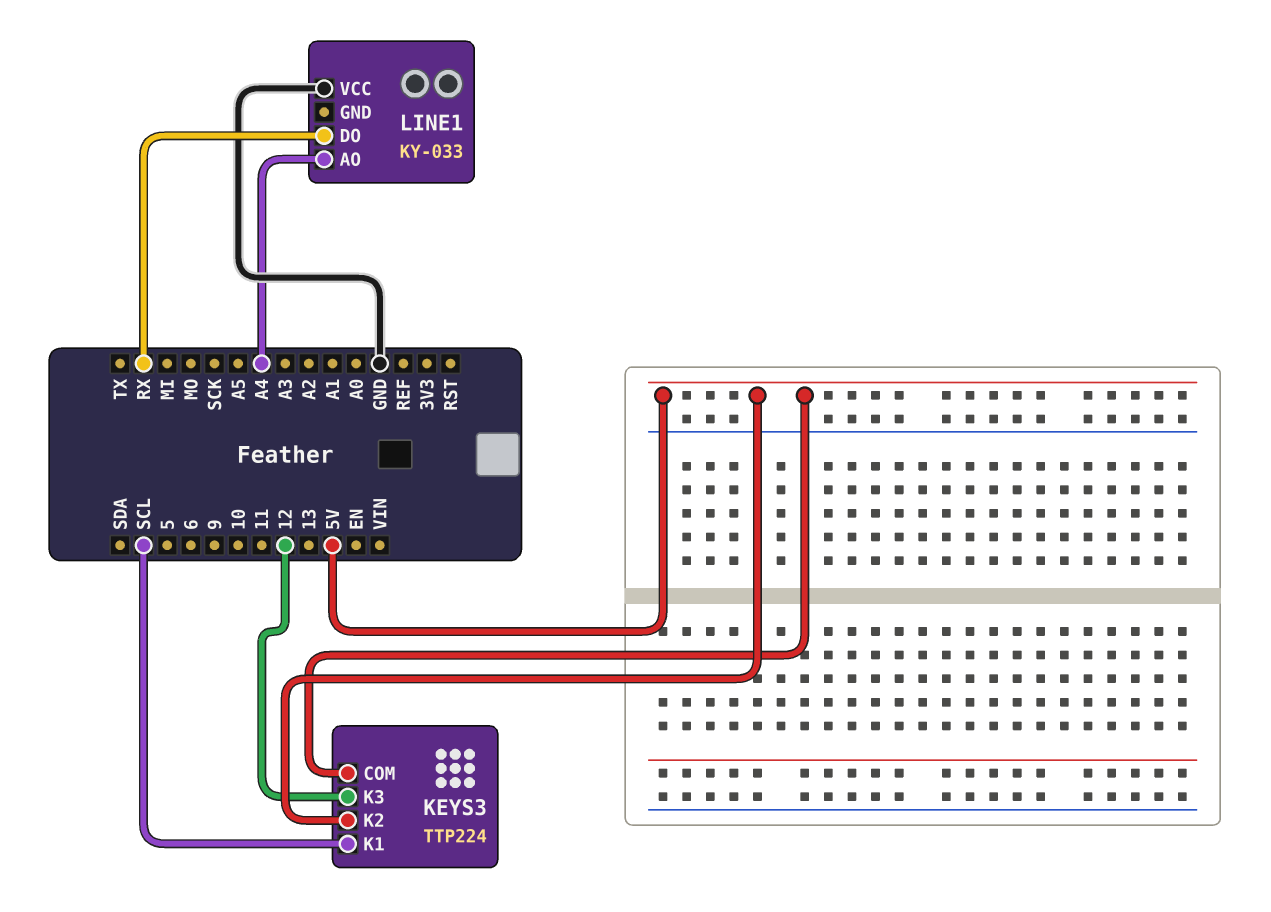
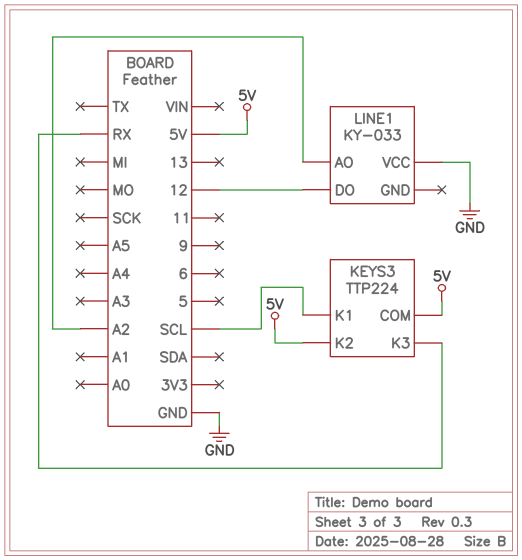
KEYS3 pin K3: 12 -> RX
LINE1 pin AO: A4 -> A2
LINE1 pin DO: RX -> 12

